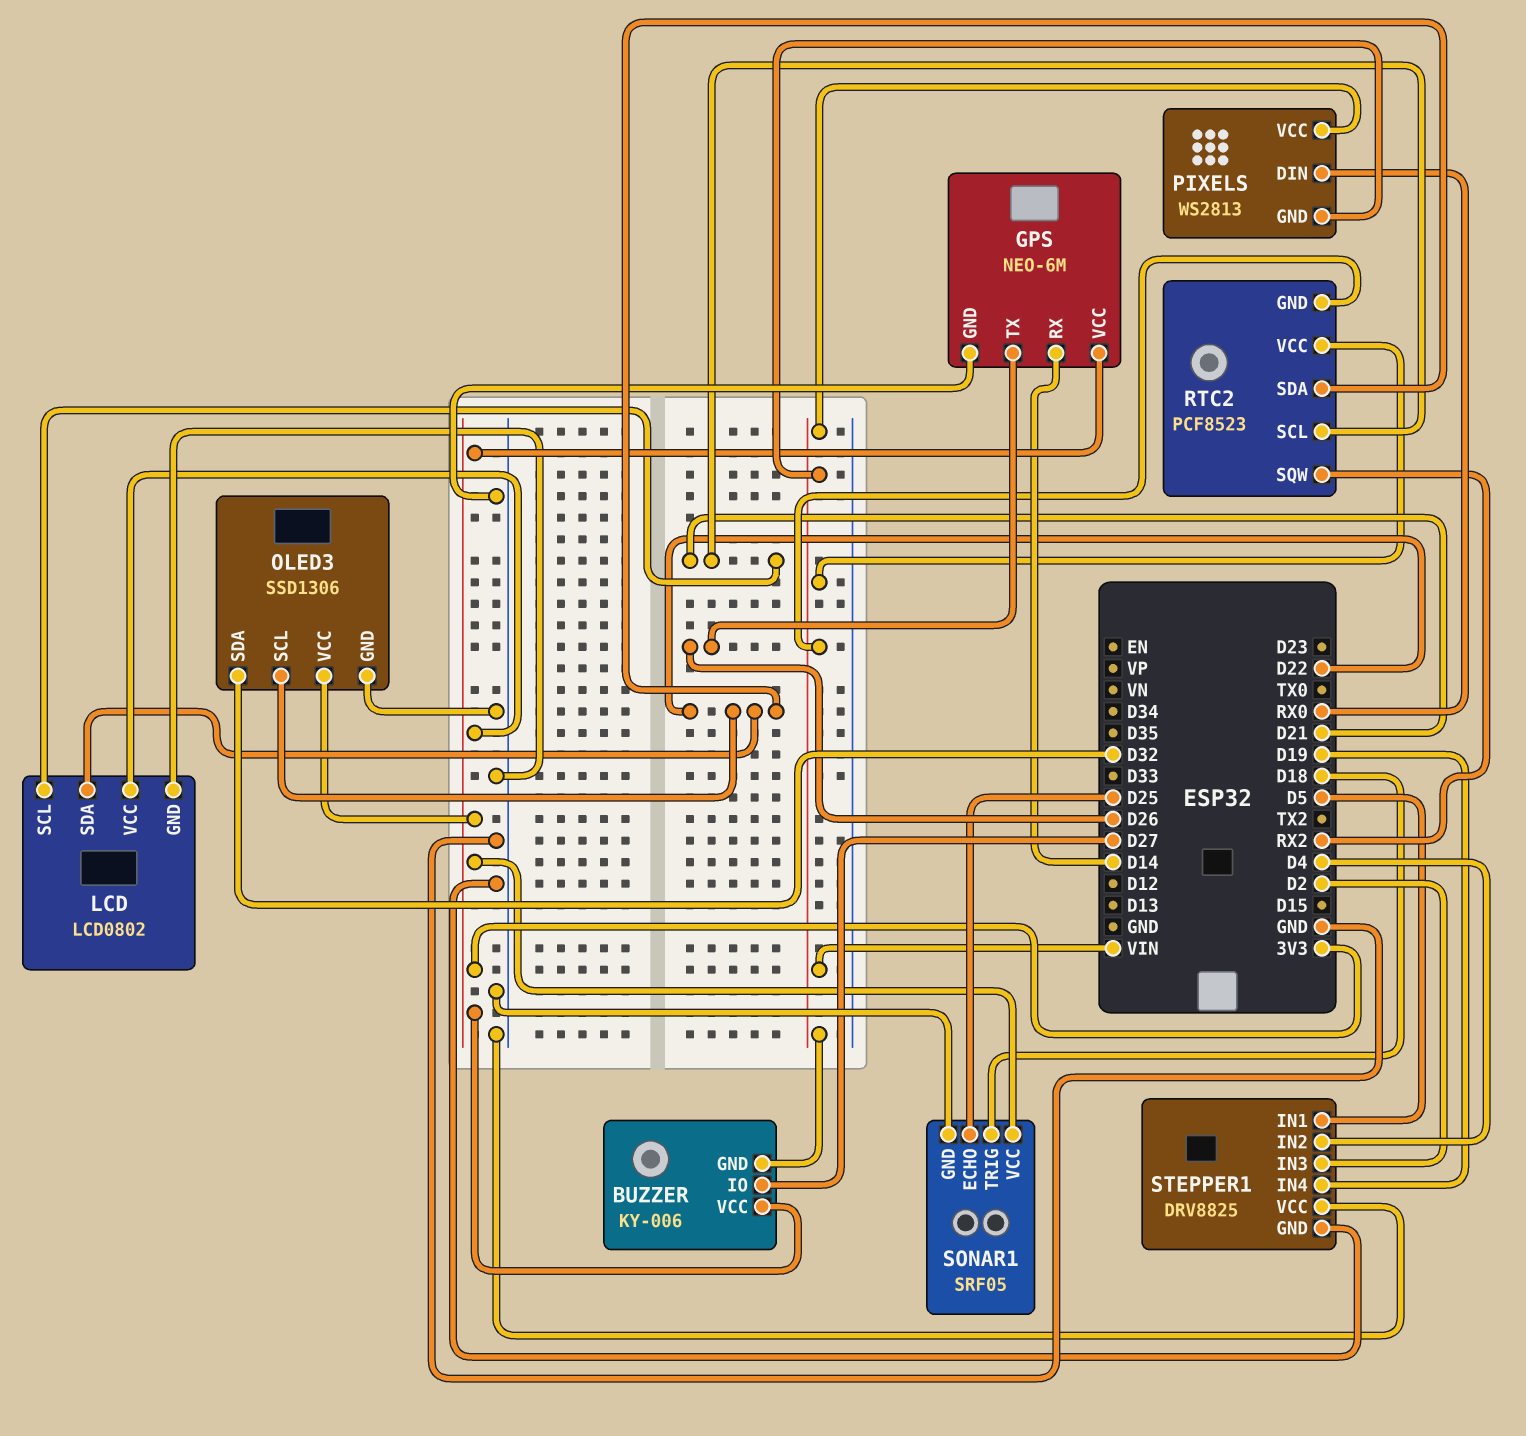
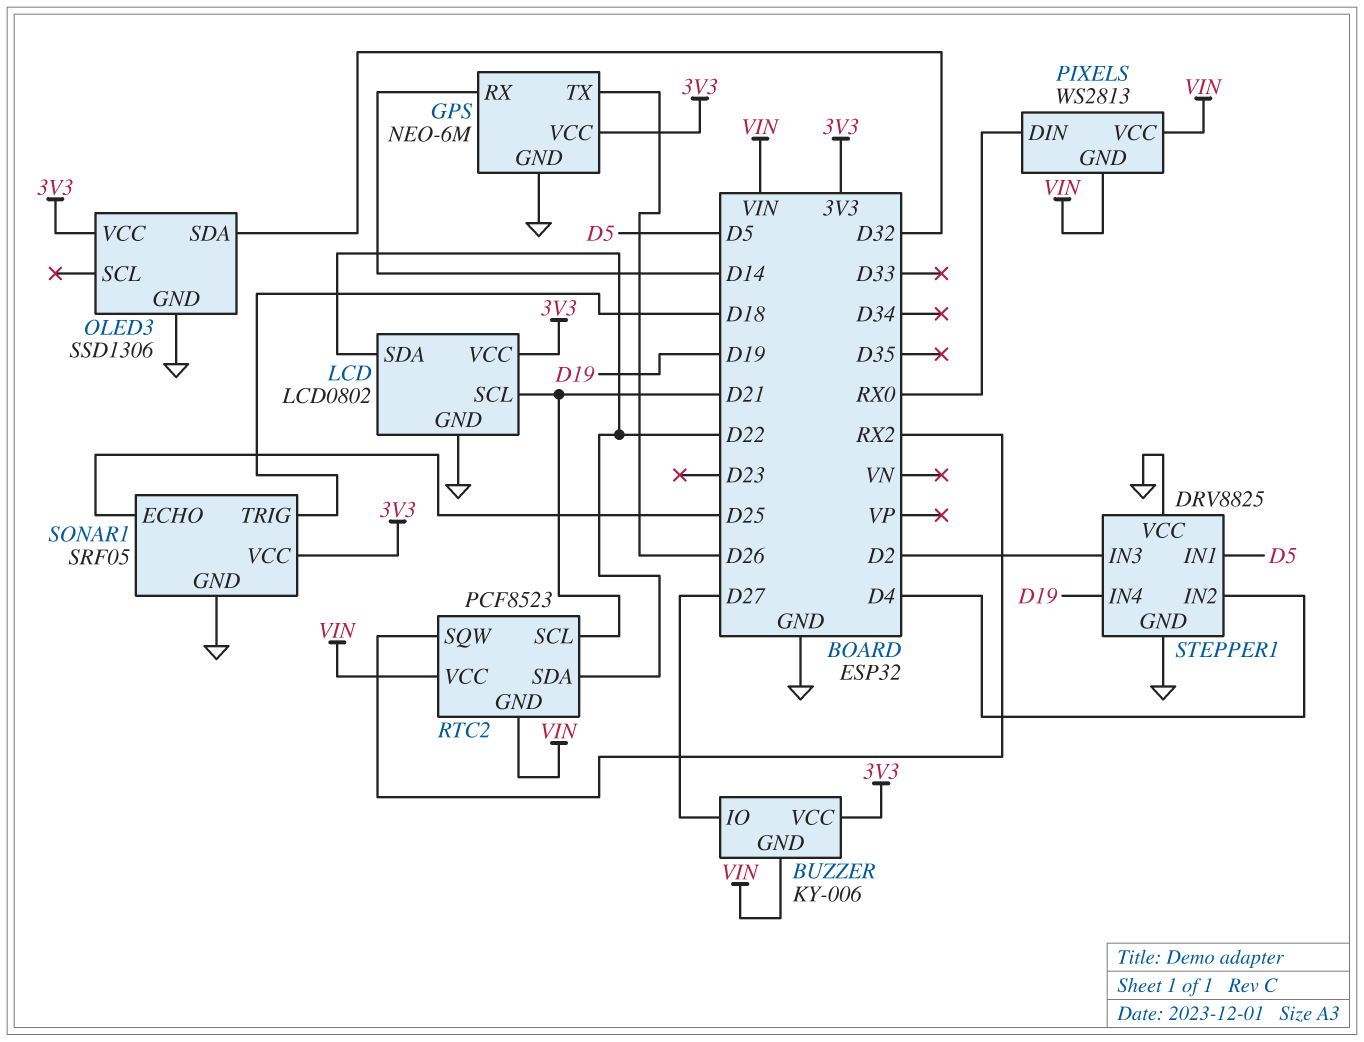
OLED3 pin SCL: D22 -> none

